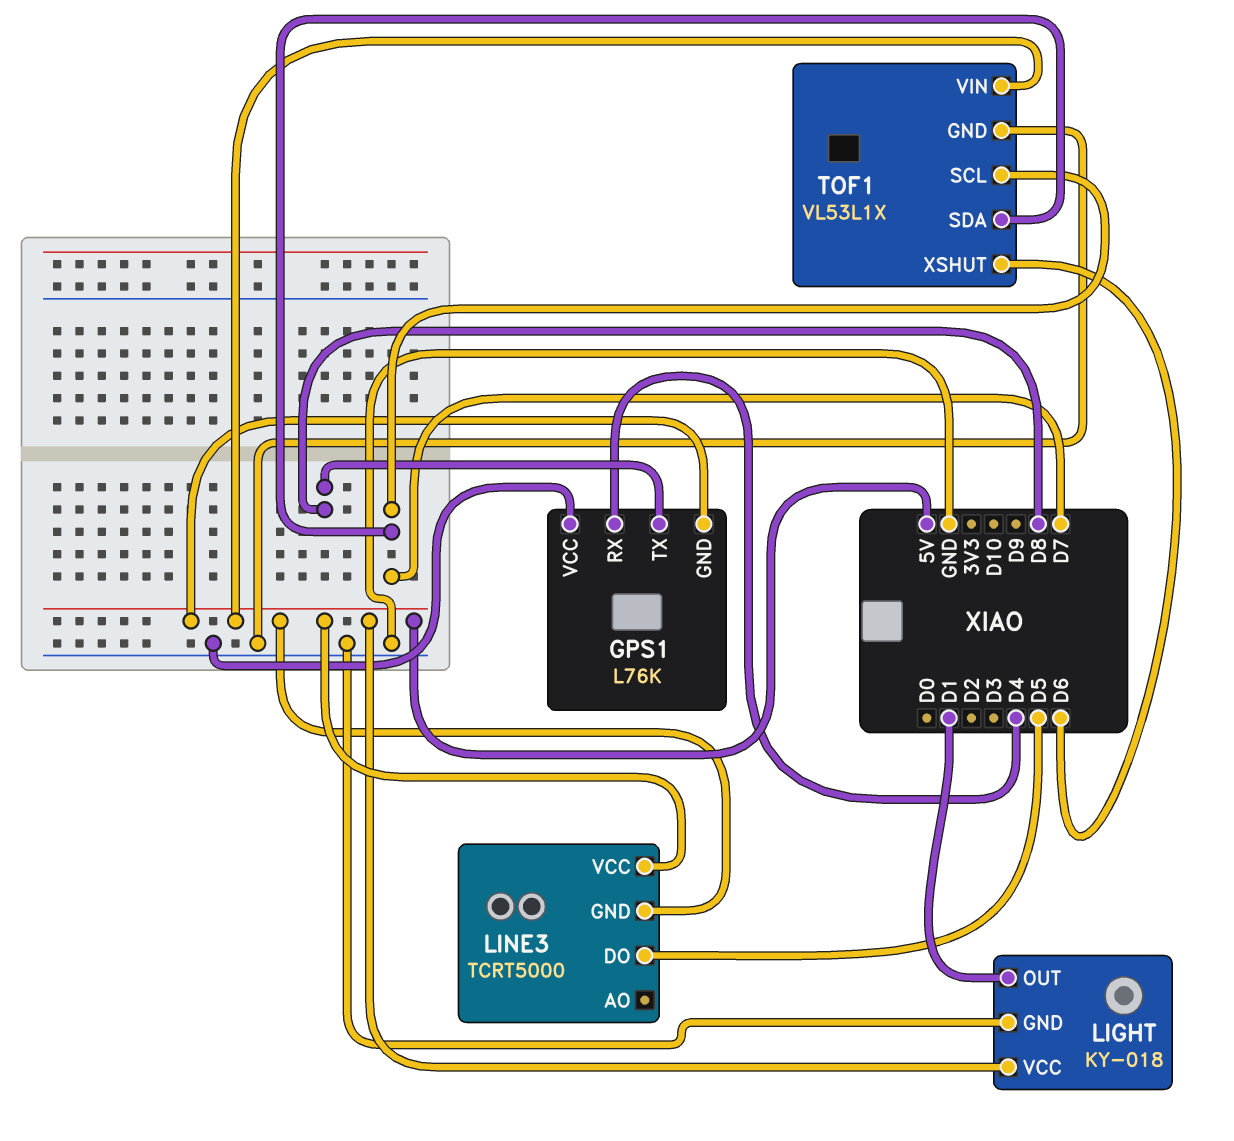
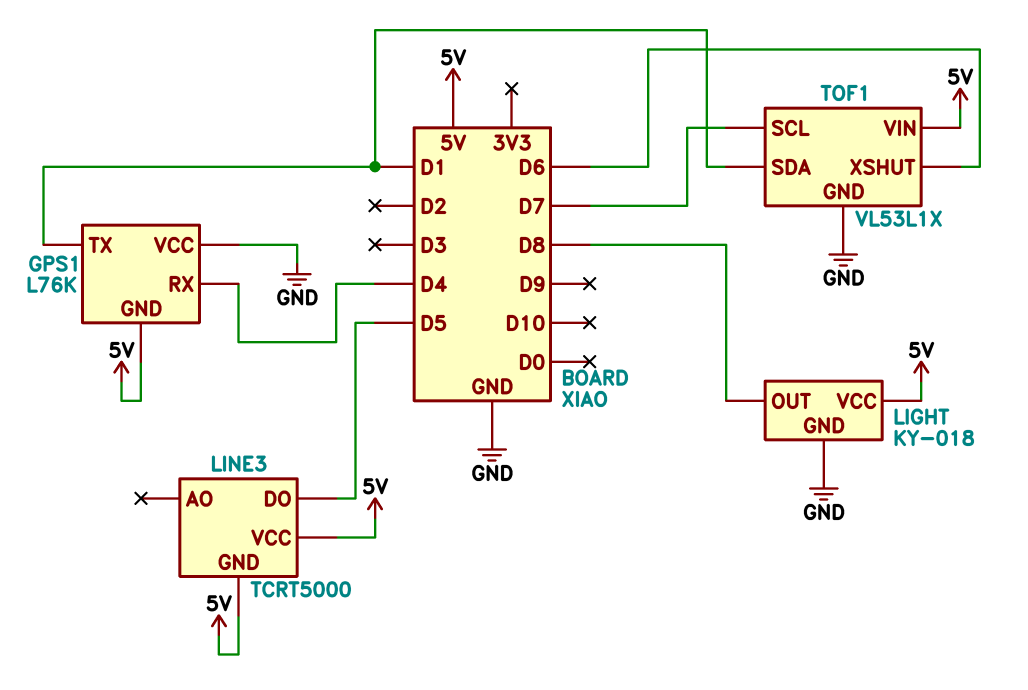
GPS1 pin TX: D8 -> D1
LIGHT pin OUT: D1 -> D8
TOF1 pin SDA: D7 -> D1

